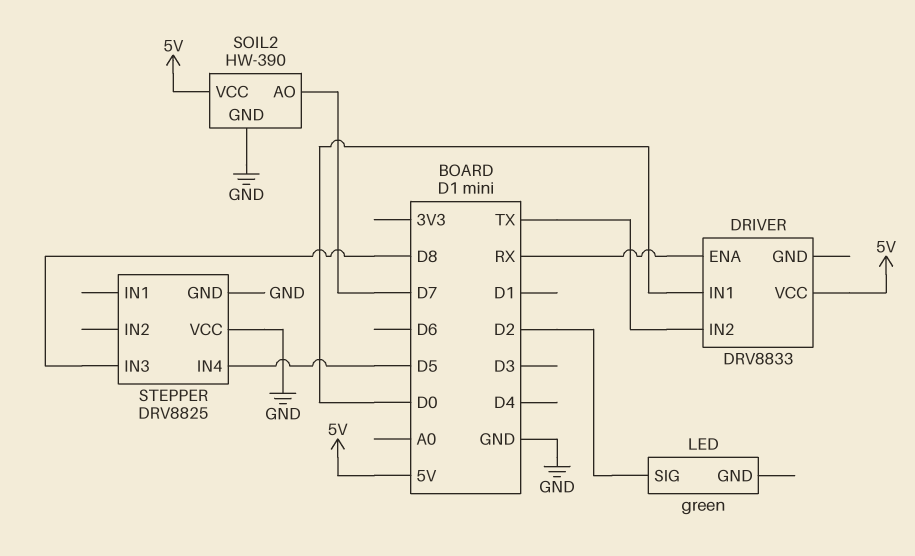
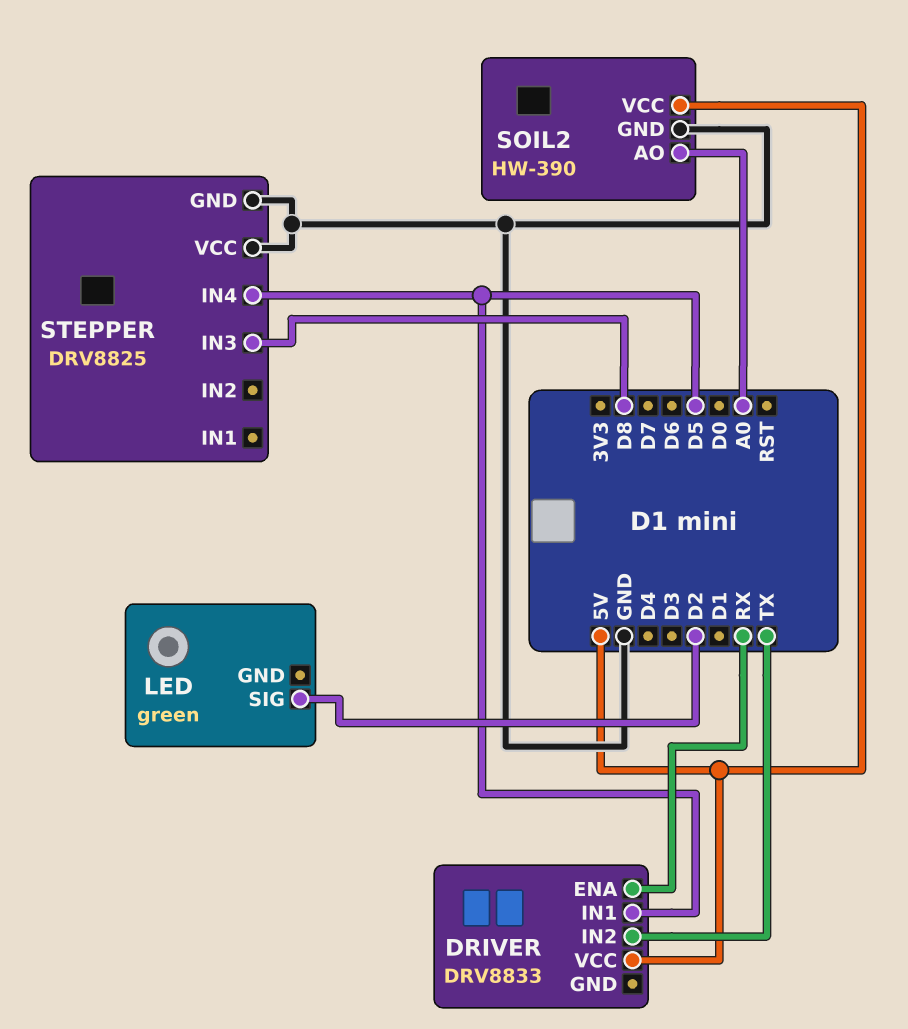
DRIVER pin IN1: D0 -> D5
SOIL2 pin AO: D7 -> A0

